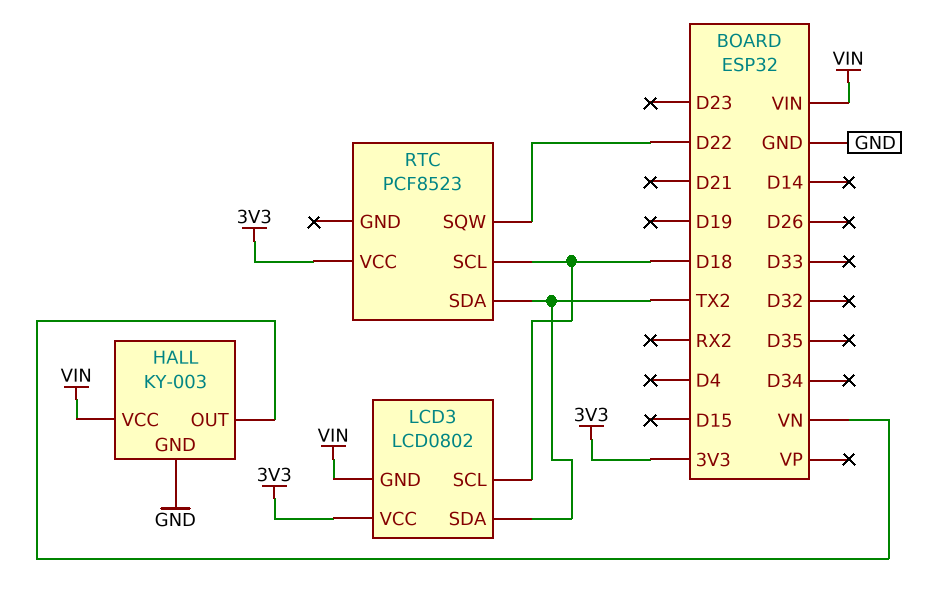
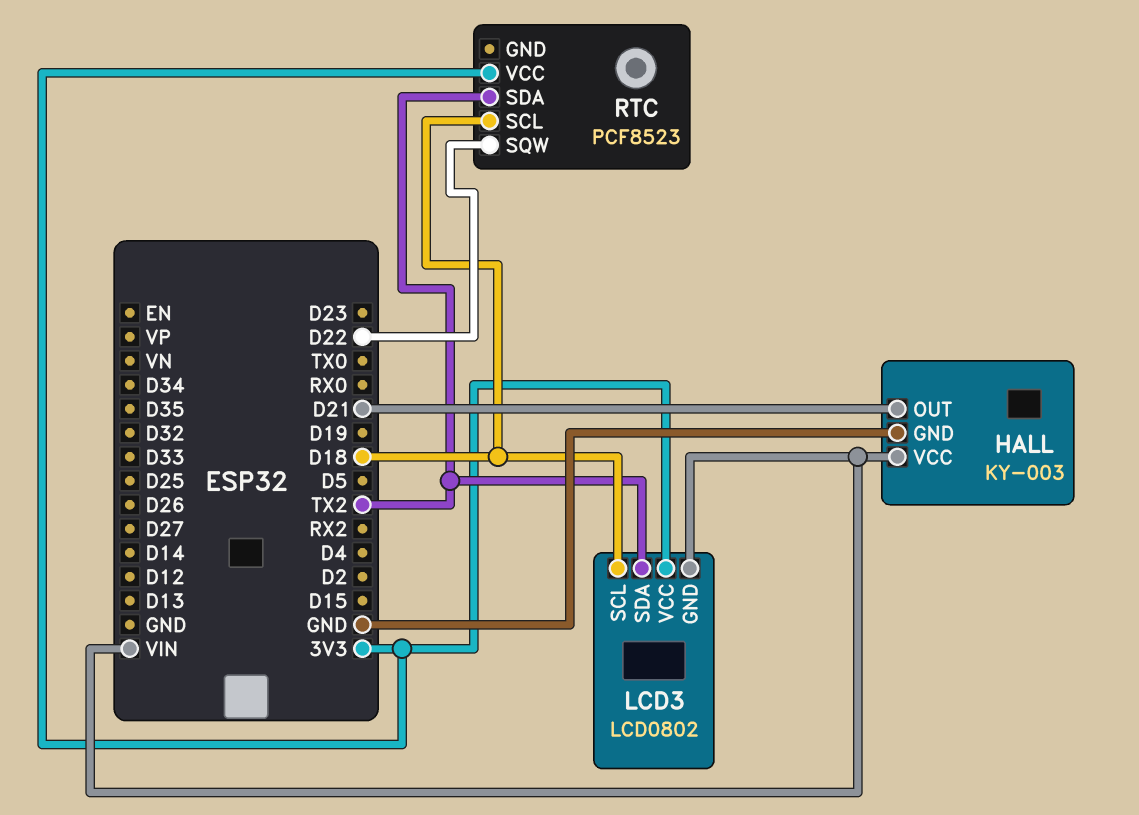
HALL pin OUT: VN -> D21

